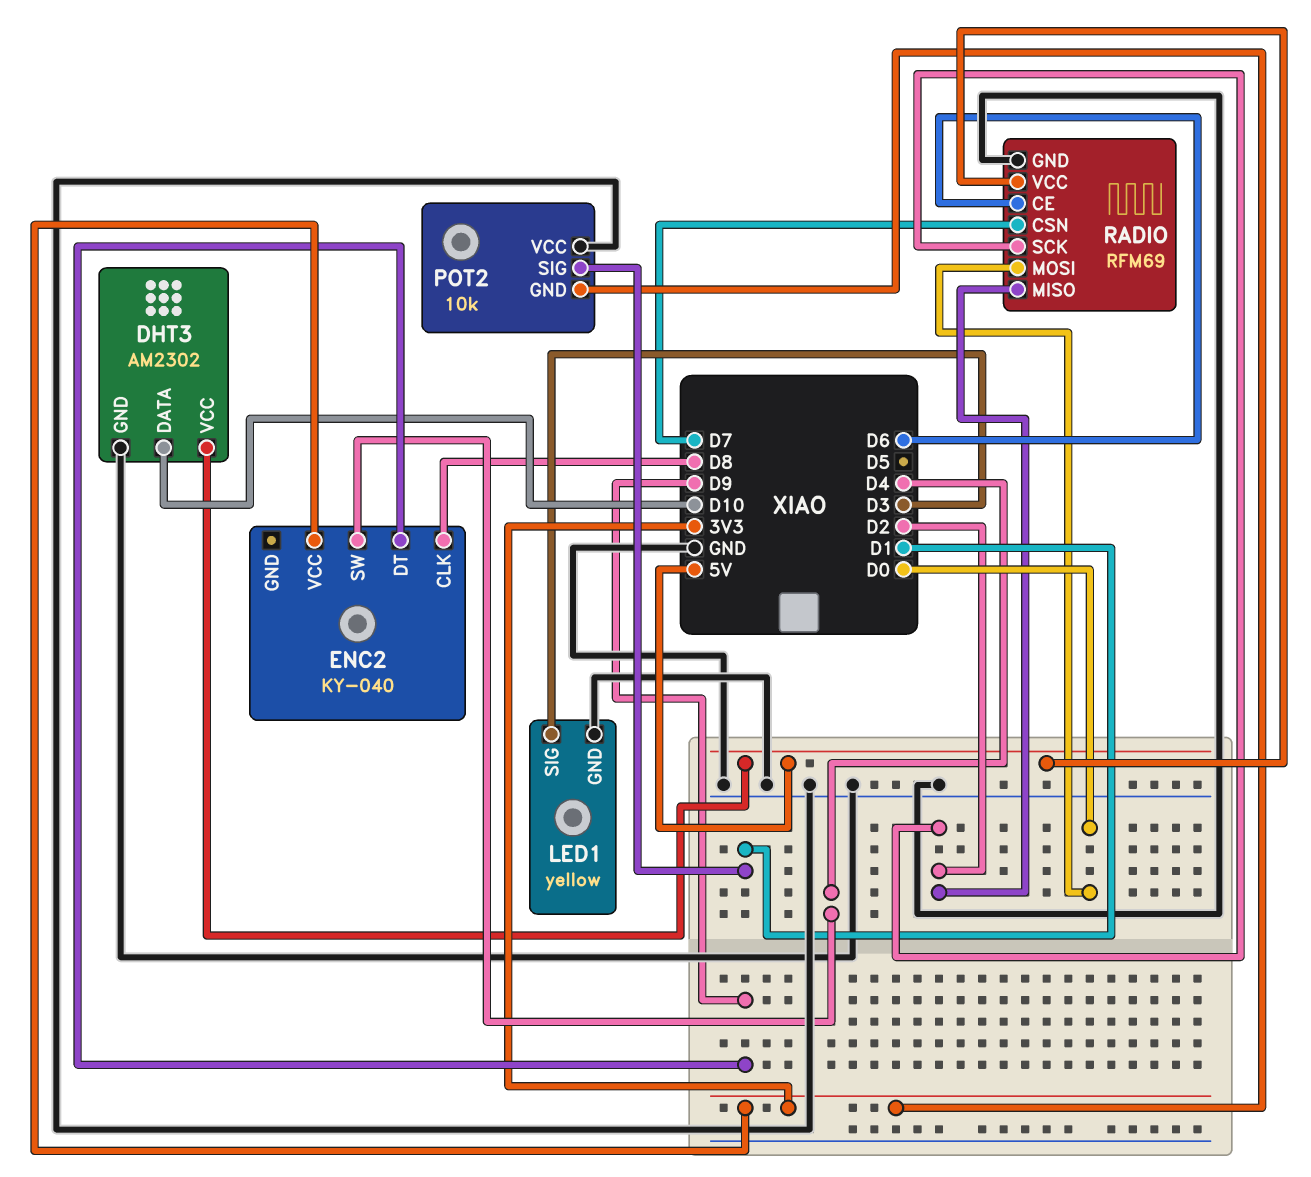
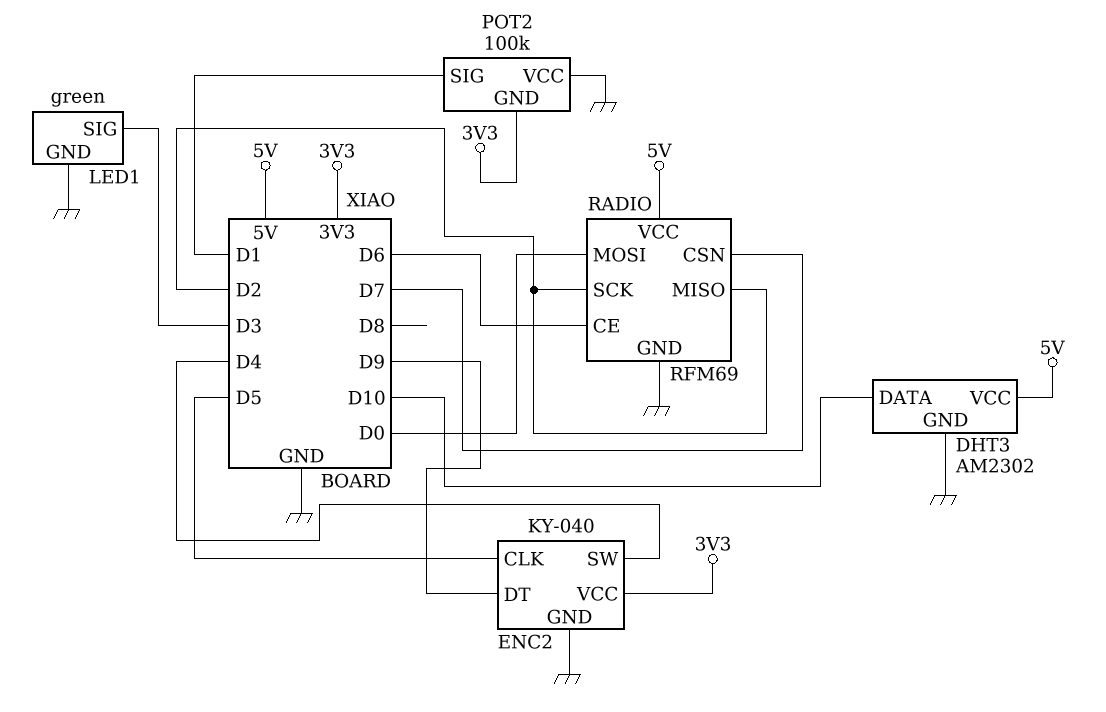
ENC2 pin CLK: D8 -> D5
ENC2 pin GND: none -> GND
LED1: yellow -> green
POT2: 10k -> 100k

